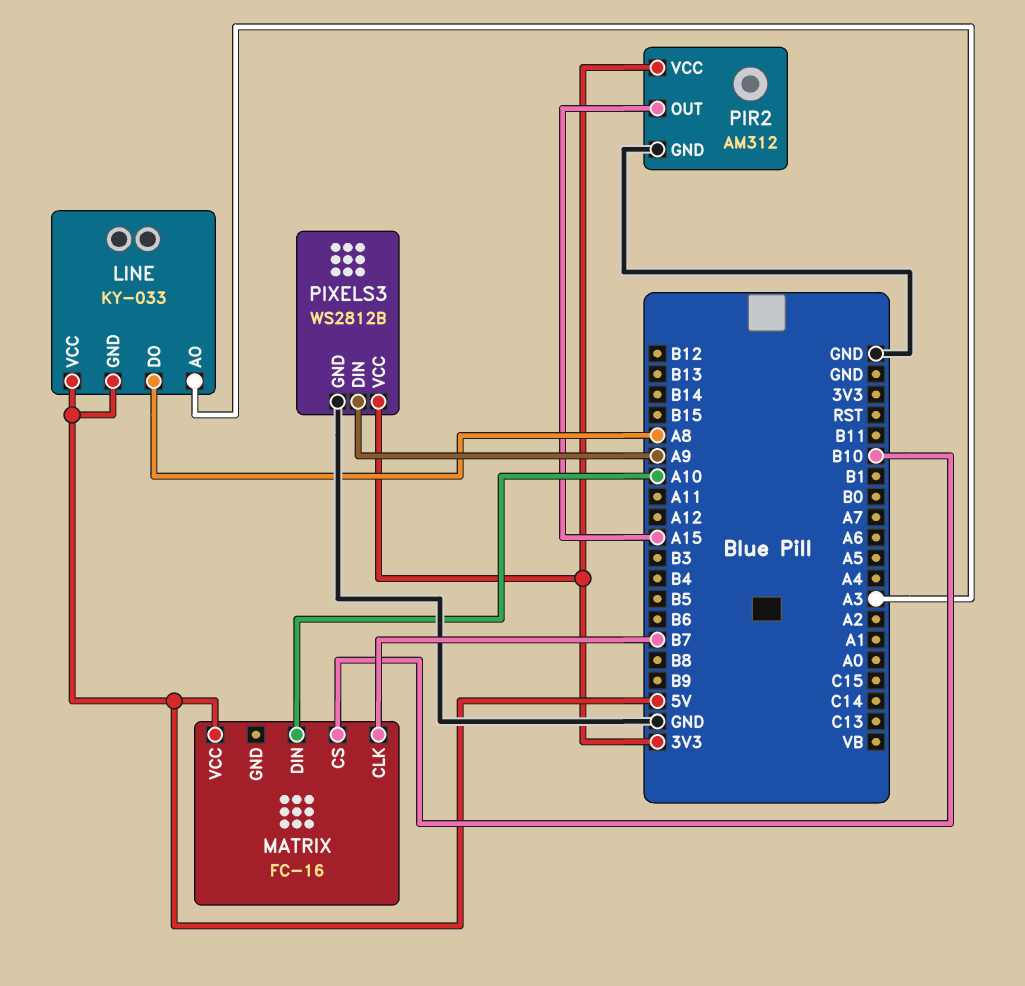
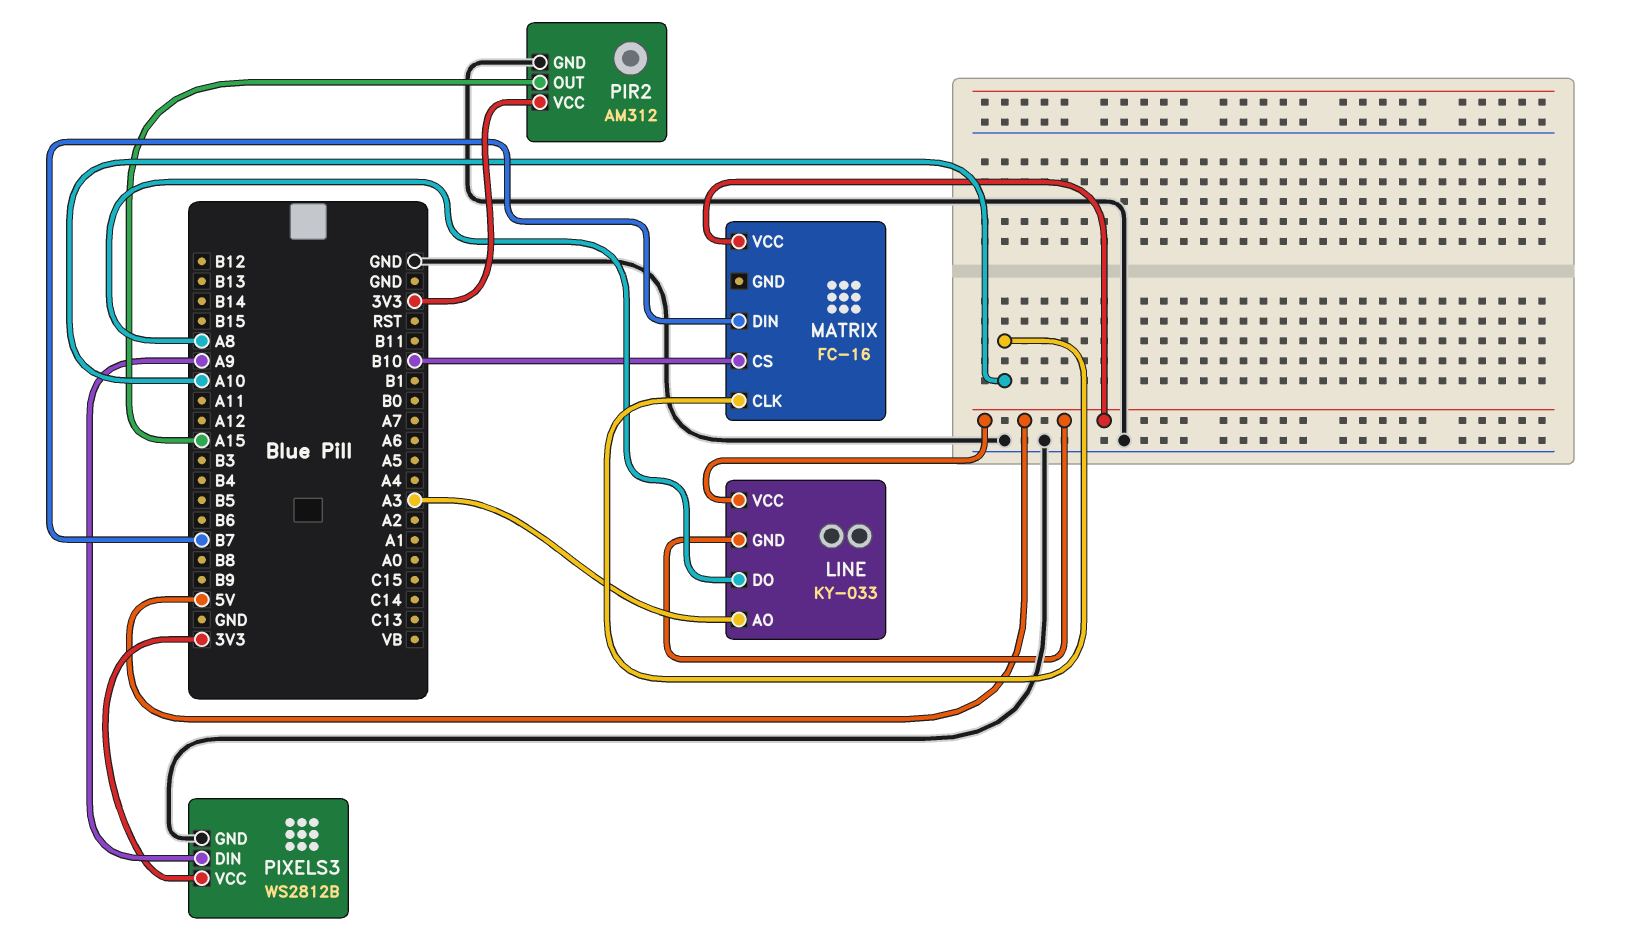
MATRIX pin CLK: B7 -> A10
MATRIX pin DIN: A10 -> B7

